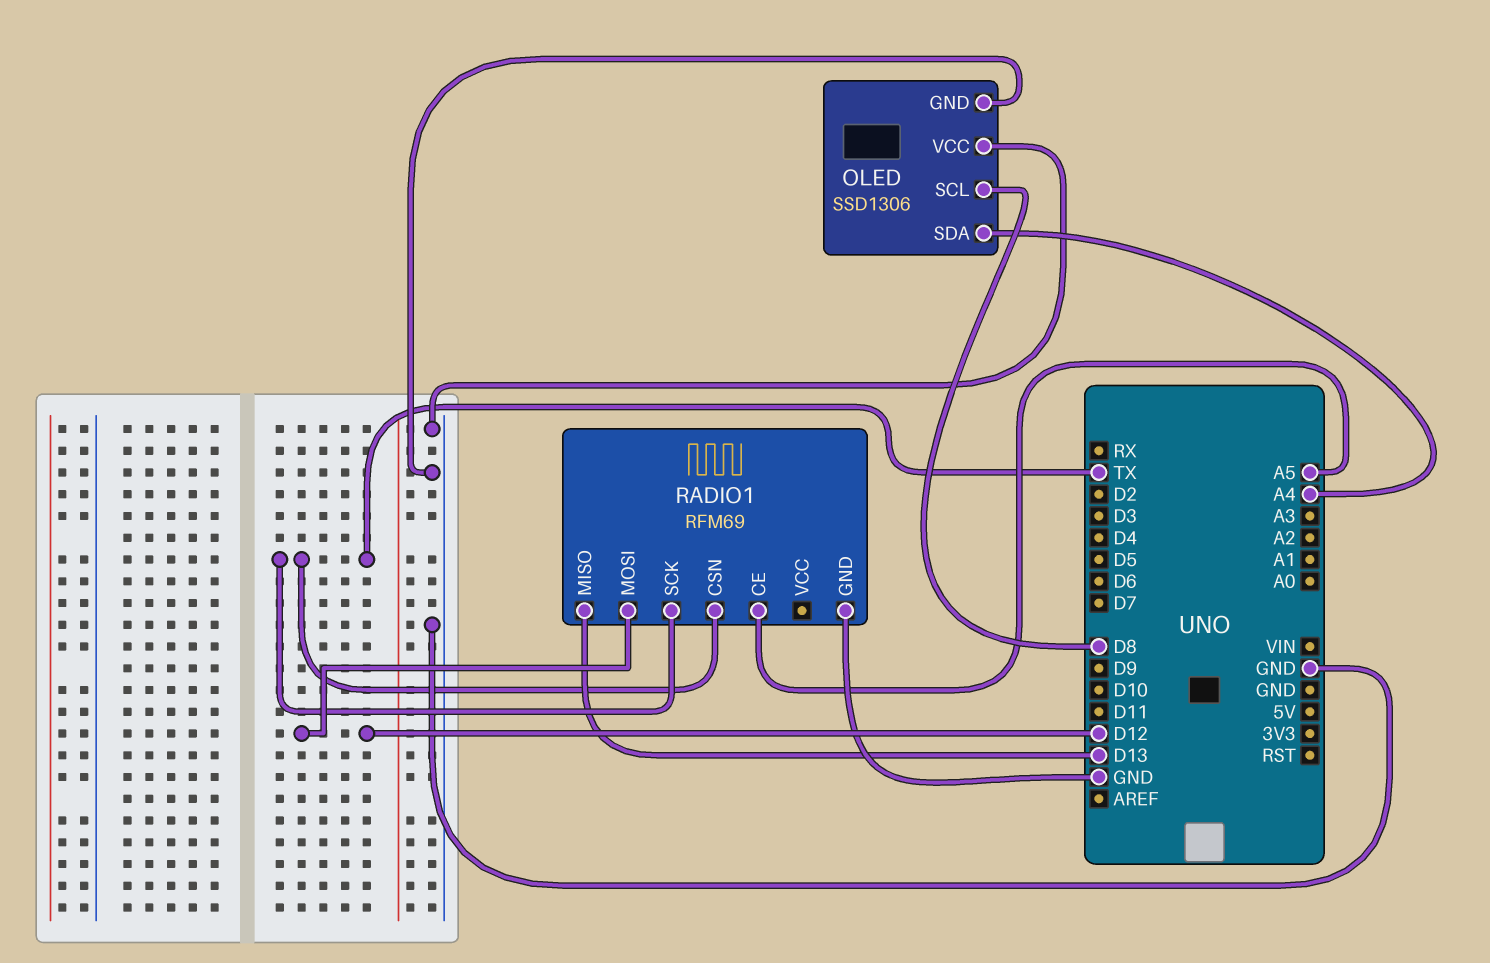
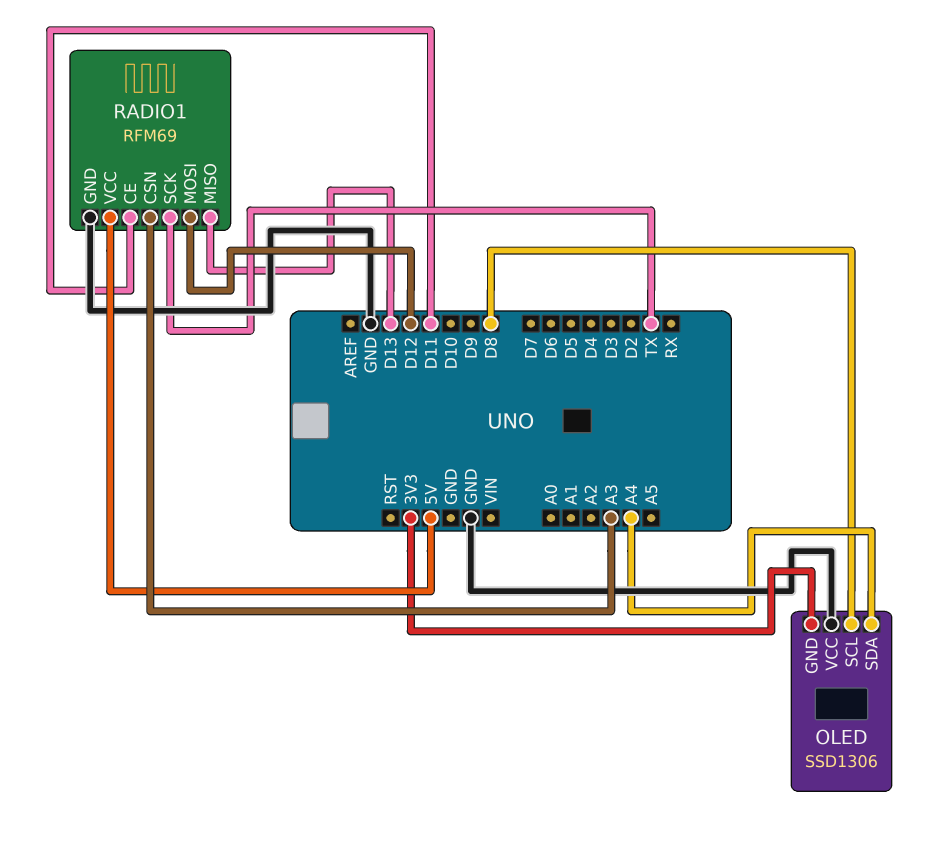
OLED pin GND: GND -> 3V3
RADIO1 pin CE: A5 -> D11
RADIO1 pin CSN: TX -> A3
RADIO1 pin VCC: none -> 5V

